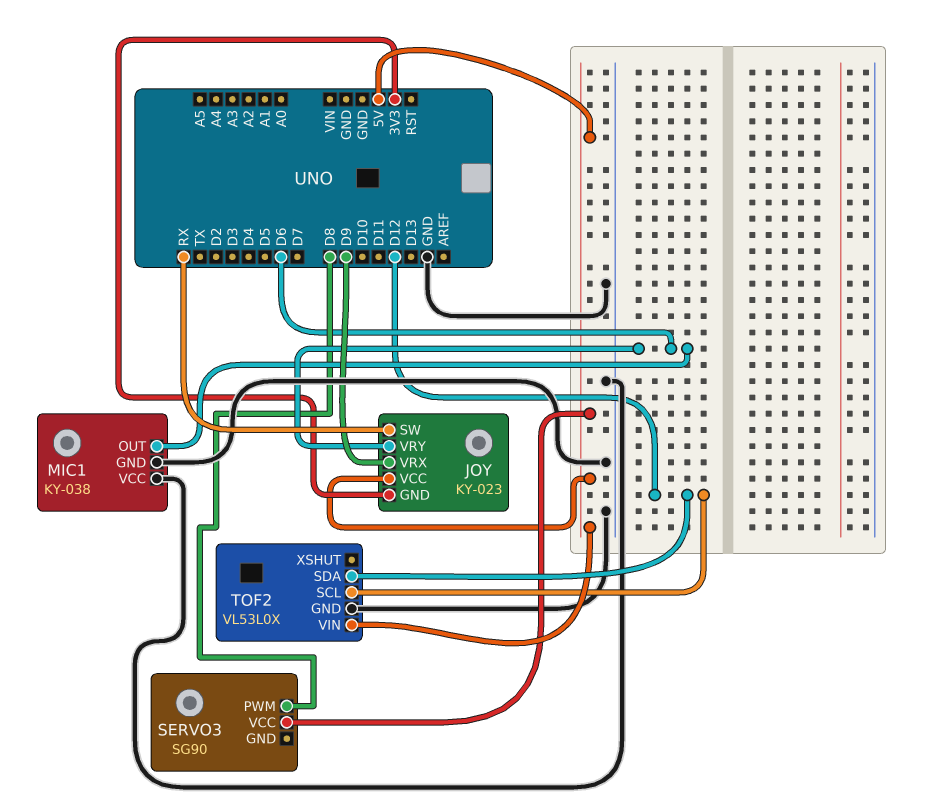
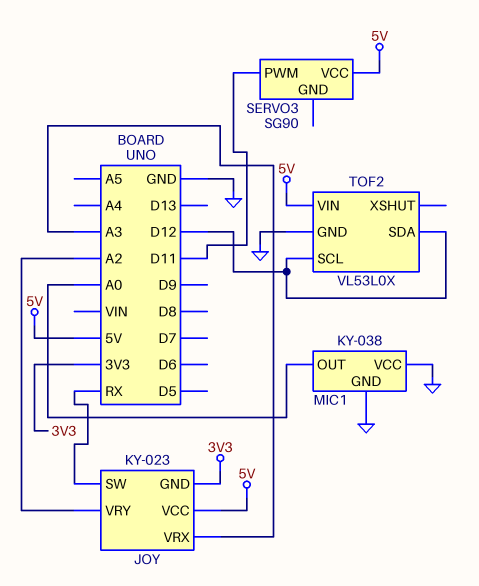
JOY pin VRX: D9 -> A3
JOY pin VRY: D6 -> A2
MIC1 pin OUT: D6 -> A0
SERVO3 pin PWM: D8 -> D11

